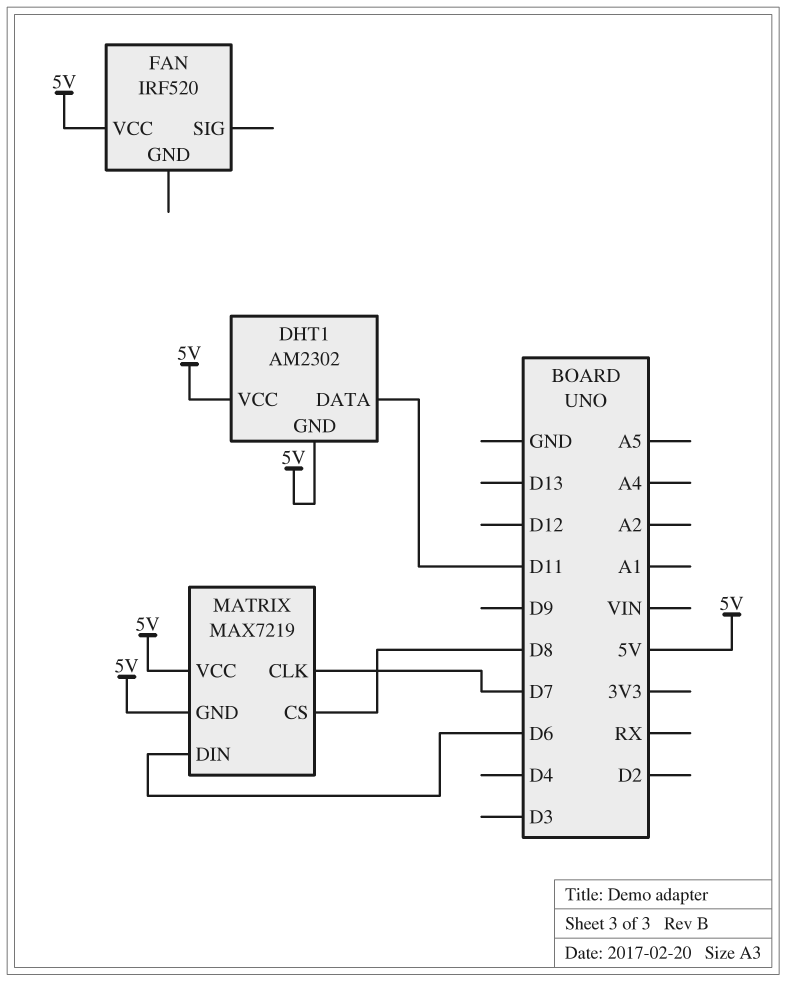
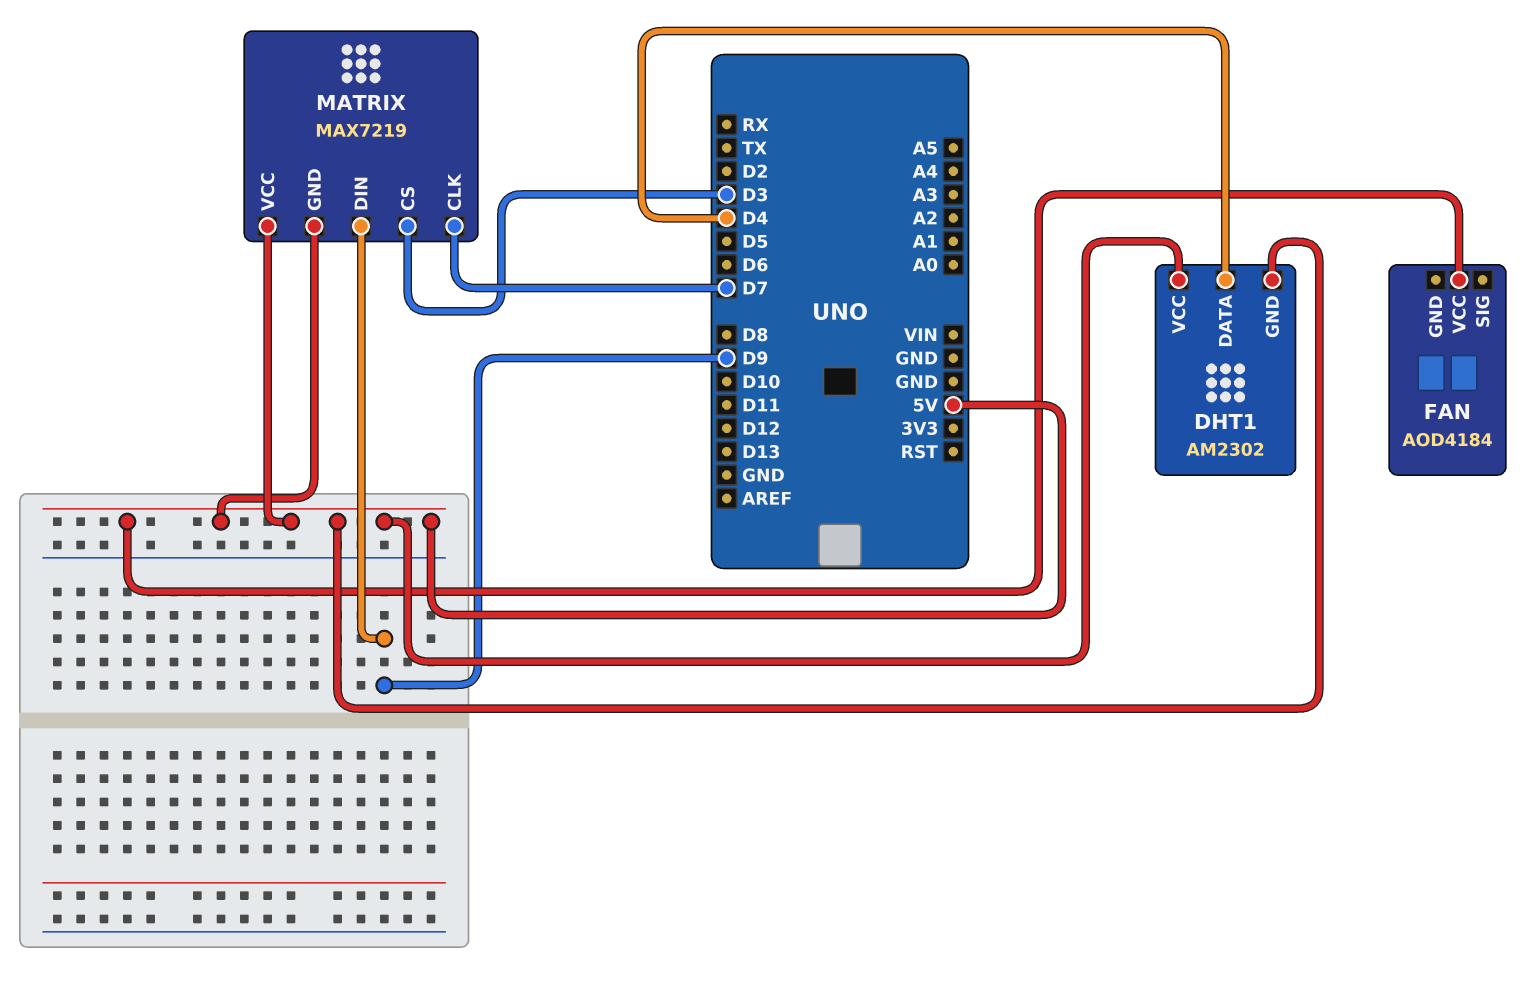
DHT1 pin DATA: D11 -> D4
FAN: IRF520 -> AOD4184
MATRIX pin CS: D8 -> D3
MATRIX pin DIN: D6 -> D9

